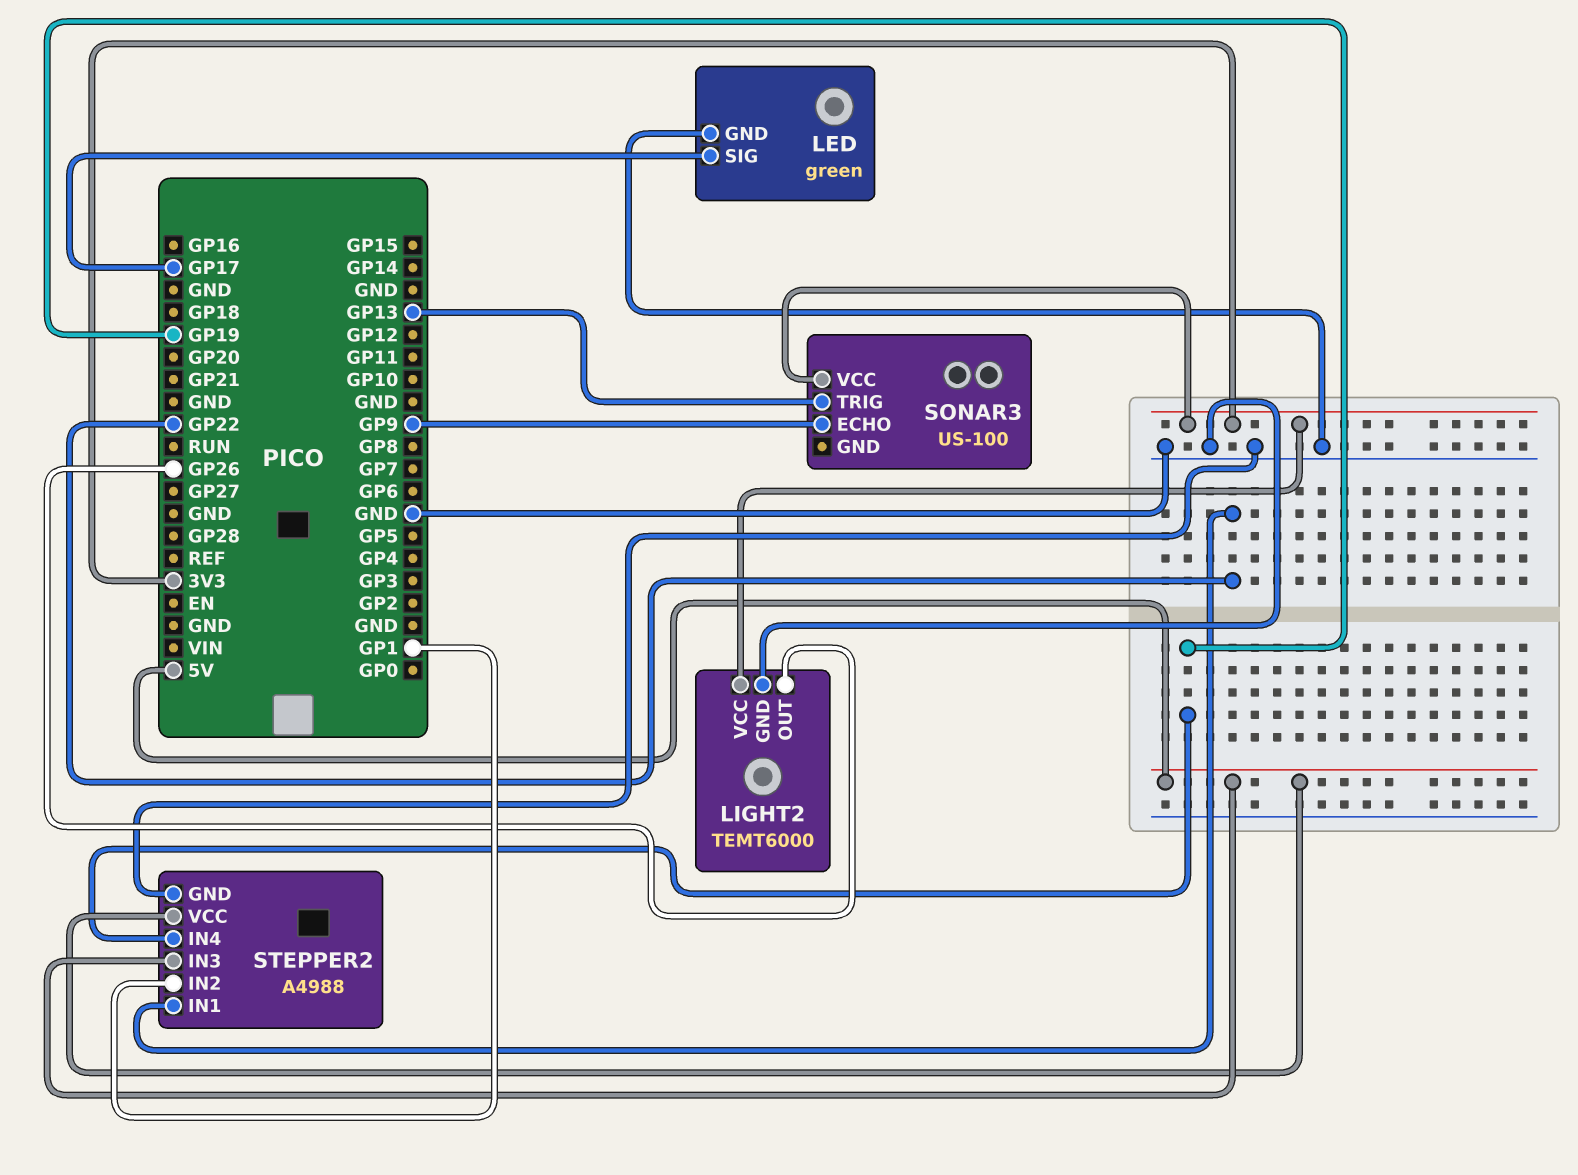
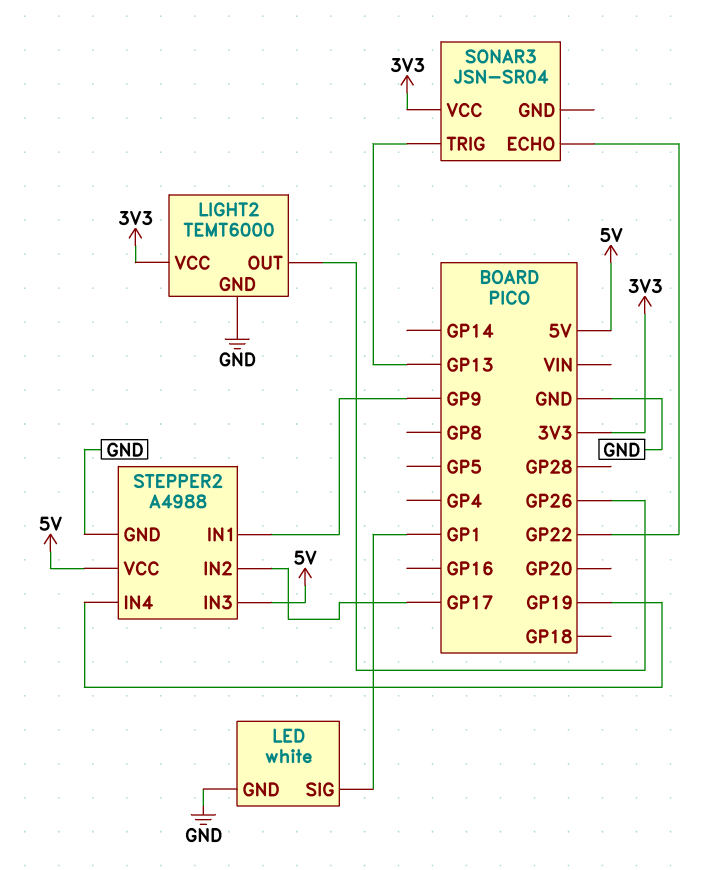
LED: green -> white
LED pin SIG: GP17 -> GP1
SONAR3: US-100 -> JSN-SR04
SONAR3 pin ECHO: GP9 -> GP22
STEPPER2 pin IN1: GP22 -> GP9
STEPPER2 pin IN2: GP1 -> GP17

